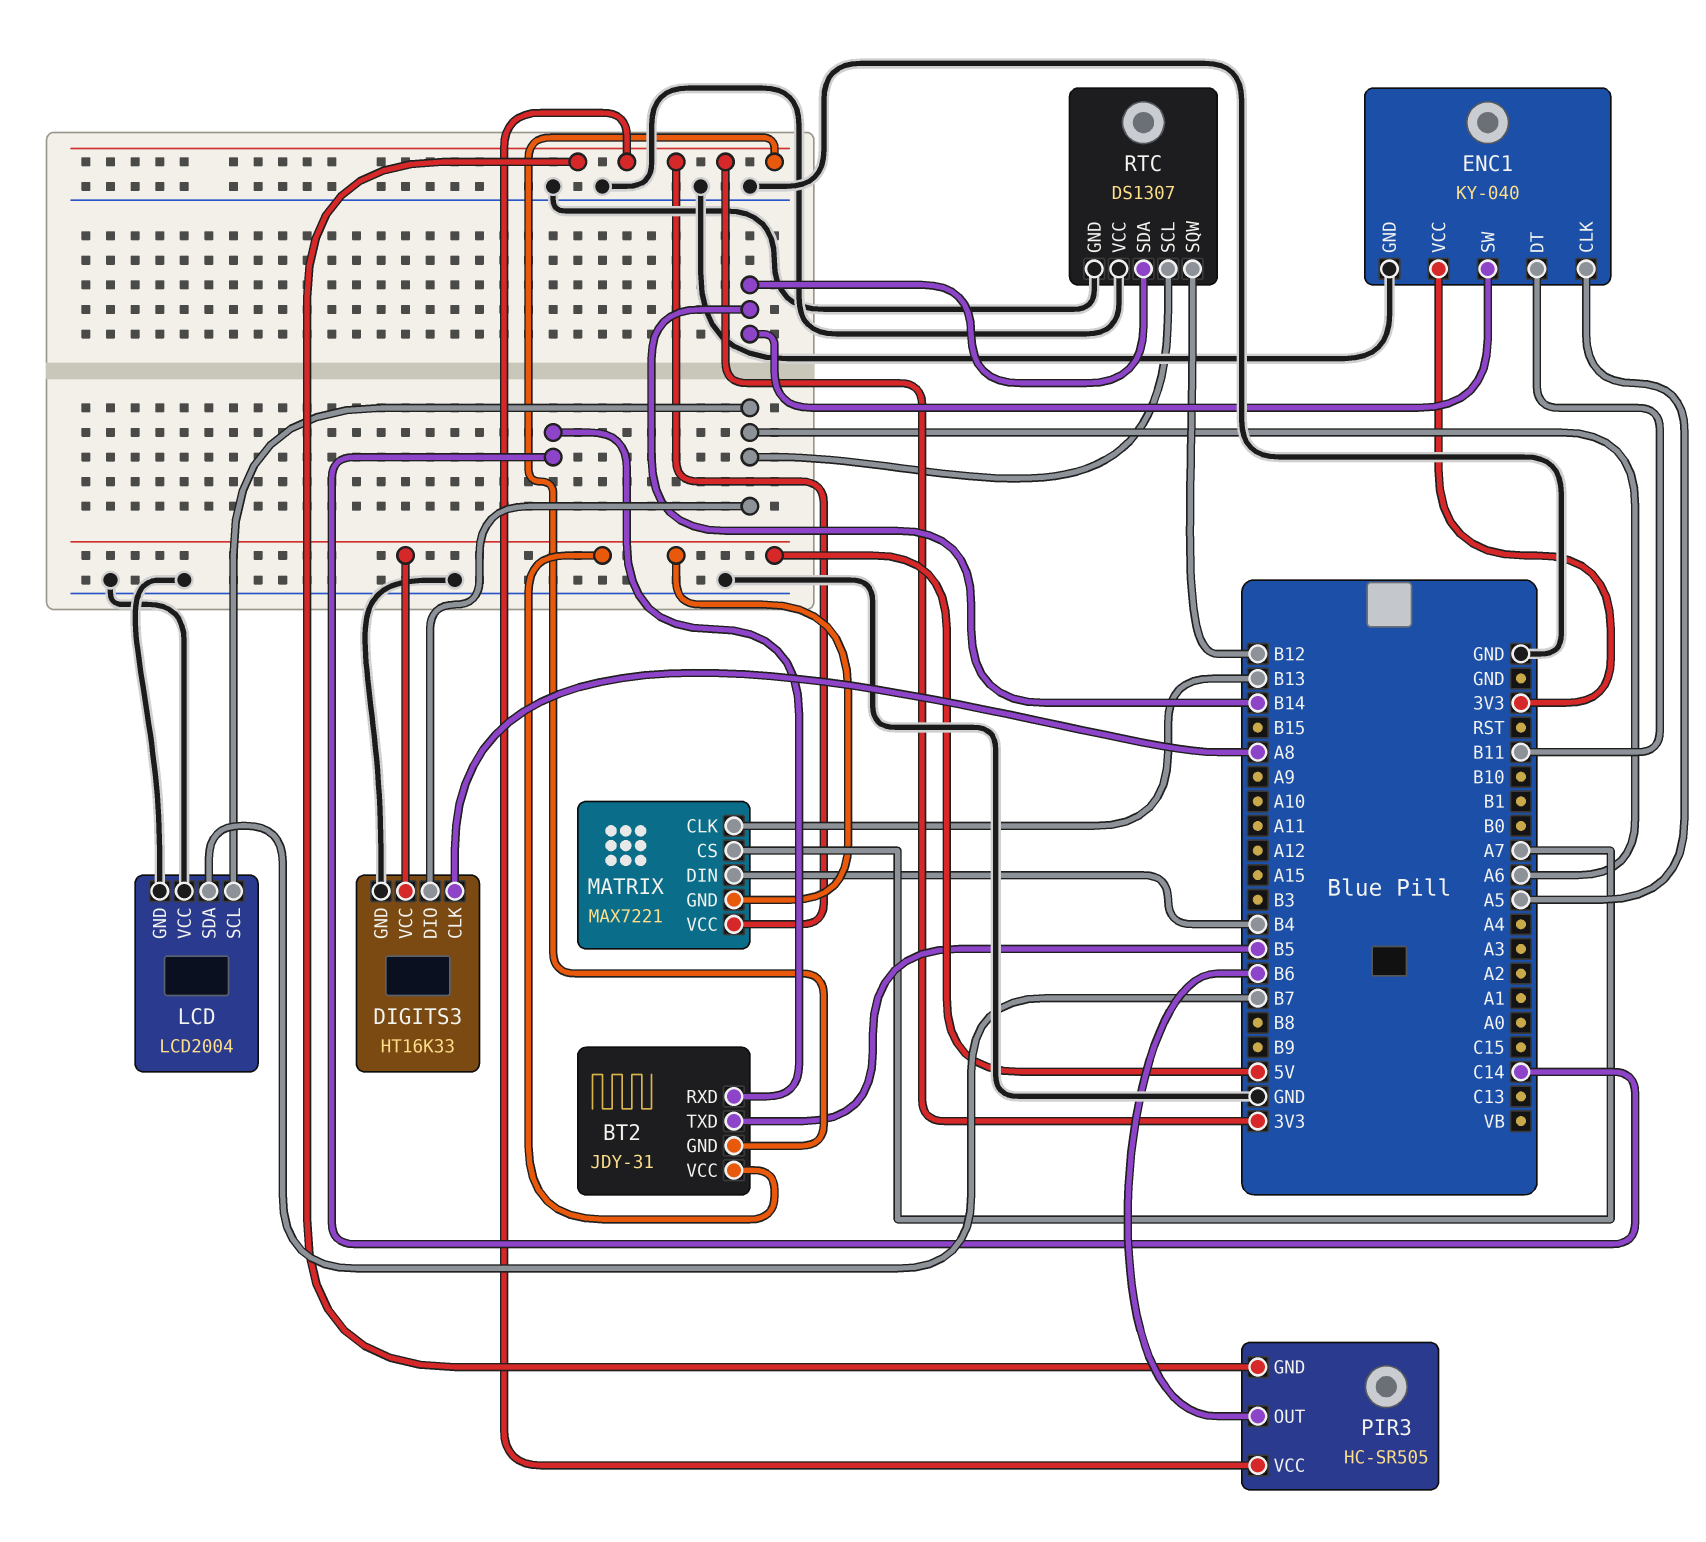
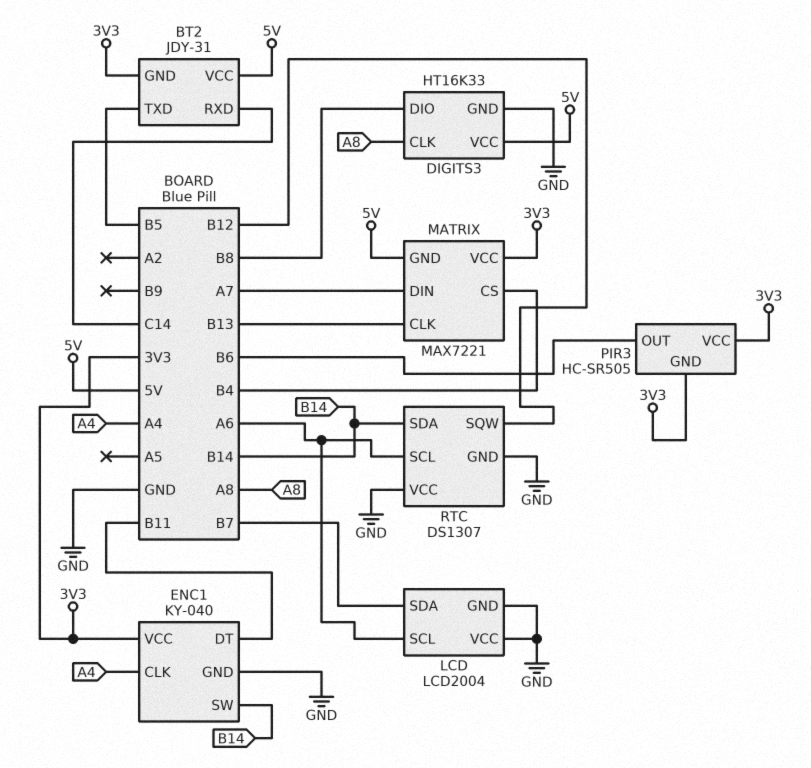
DIGITS3 pin DIO: A6 -> B8
ENC1 pin CLK: A5 -> A4
MATRIX pin CS: A7 -> B4
MATRIX pin DIN: B4 -> A7

